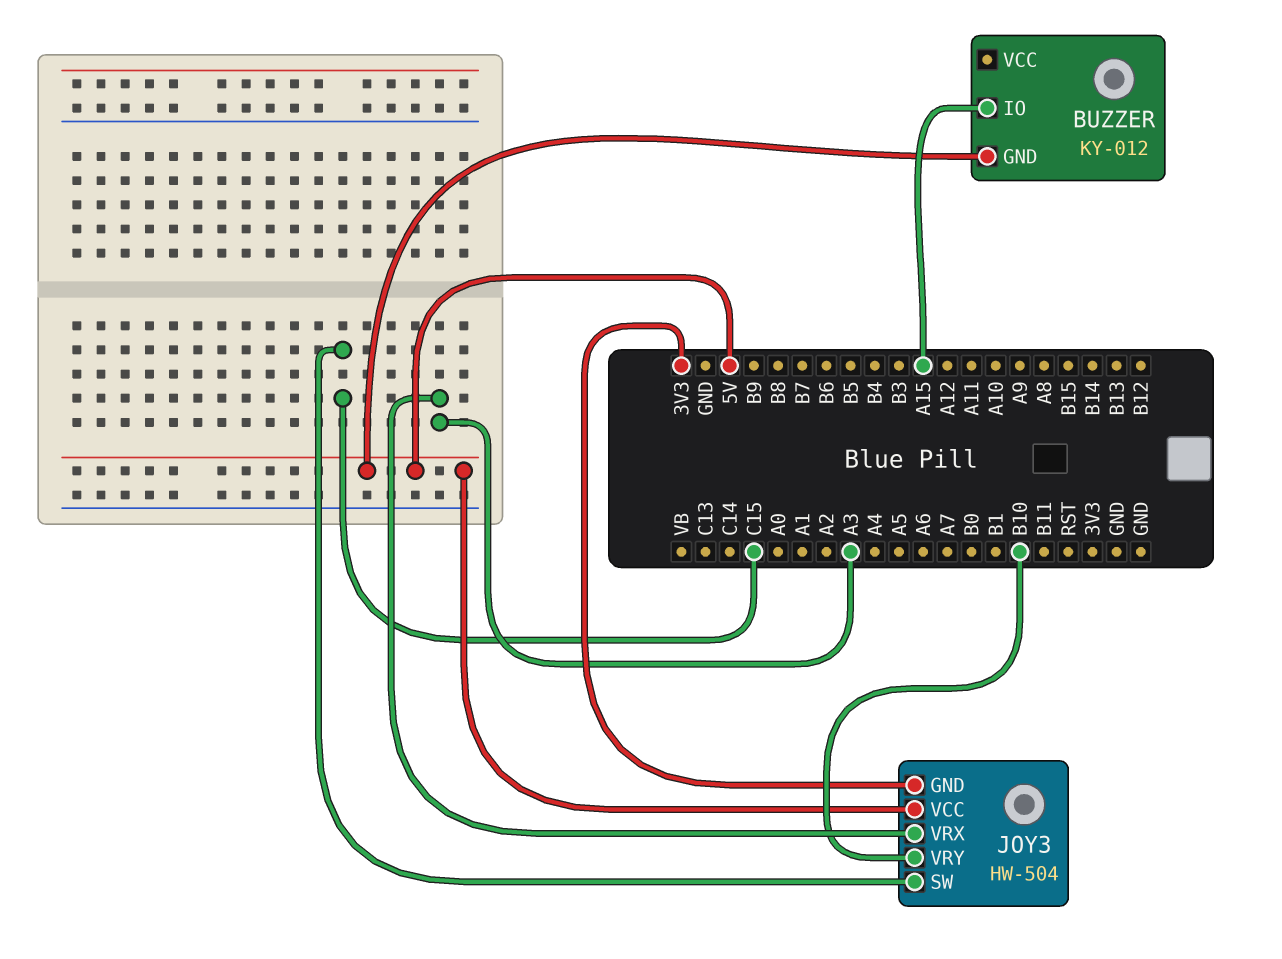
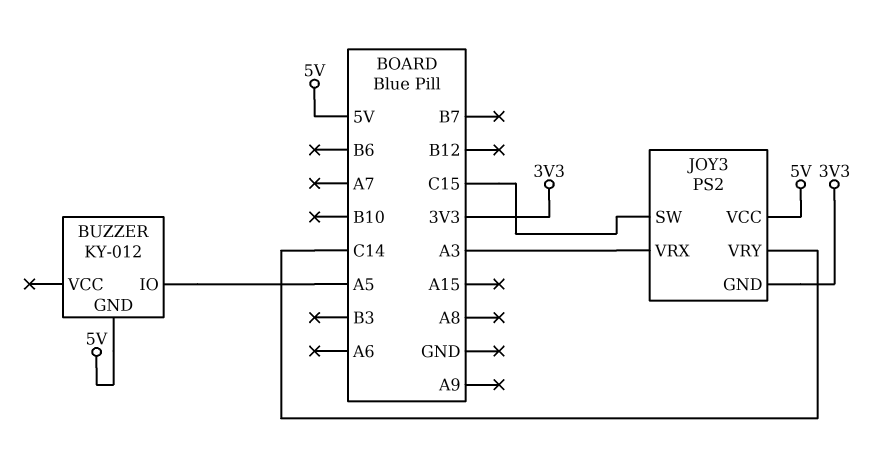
BUZZER pin IO: A15 -> A5
JOY3: HW-504 -> PS2
JOY3 pin VRY: B10 -> C14

